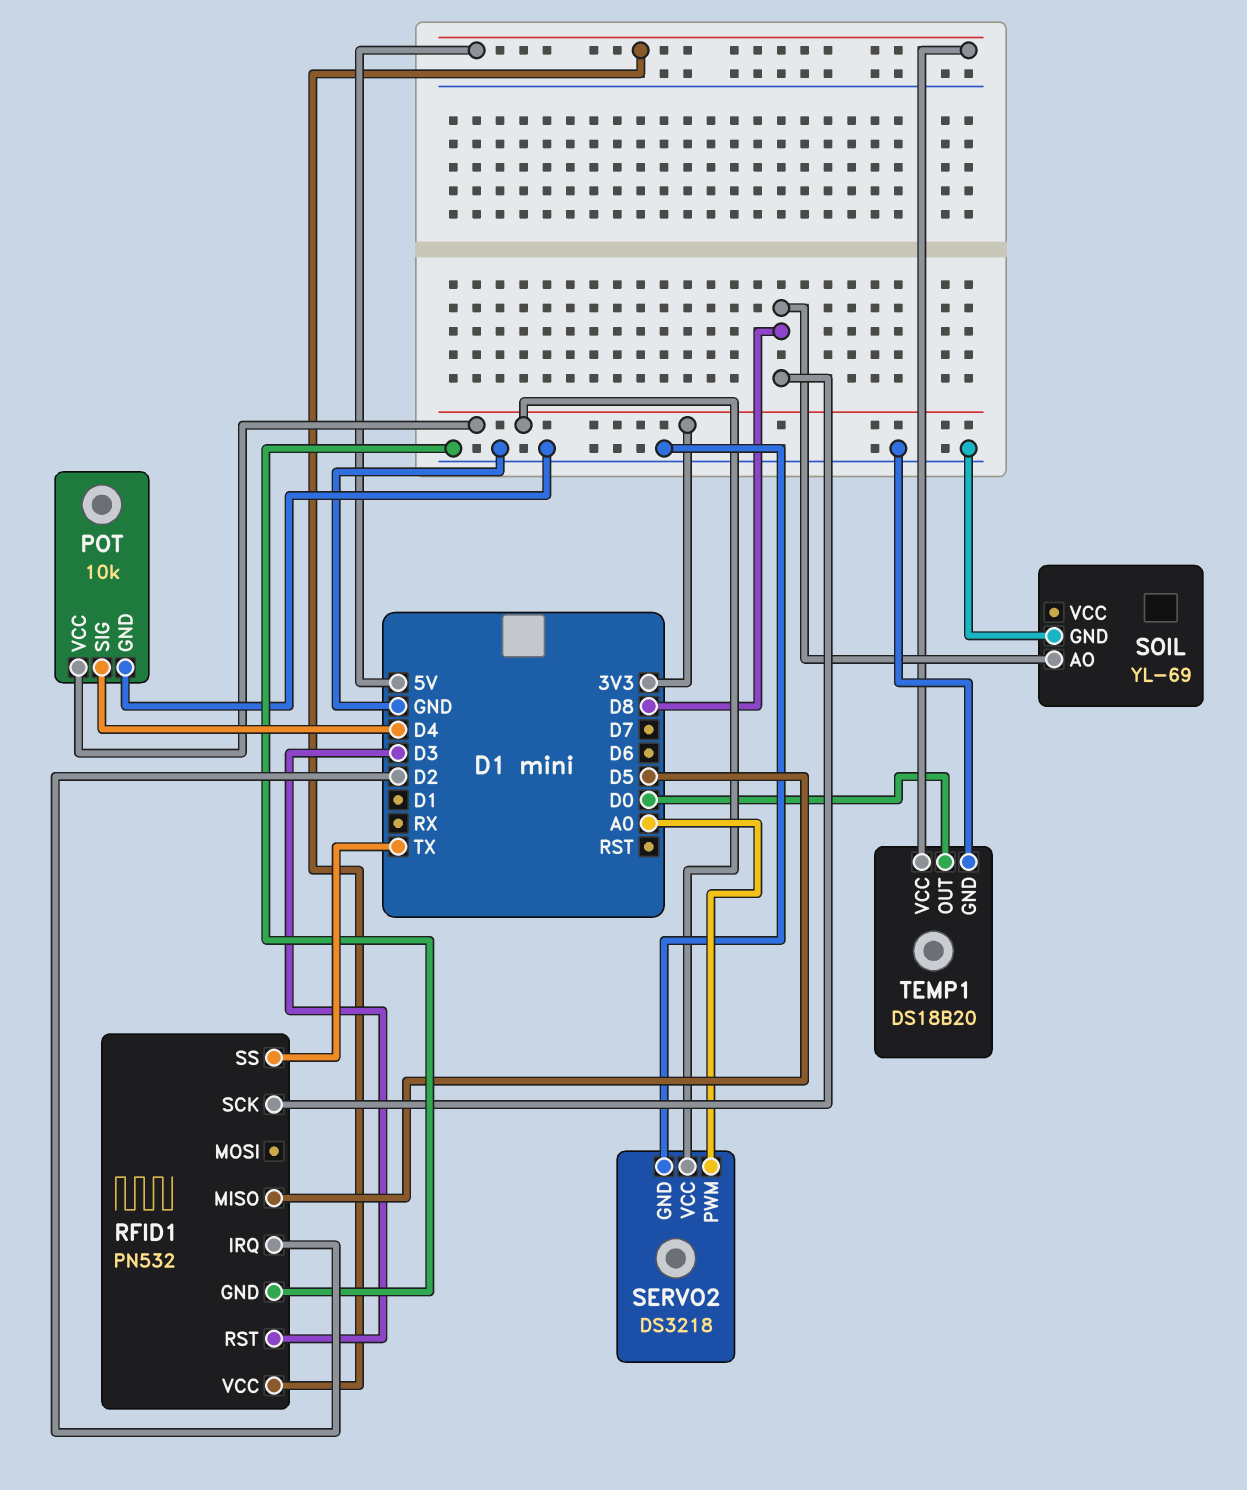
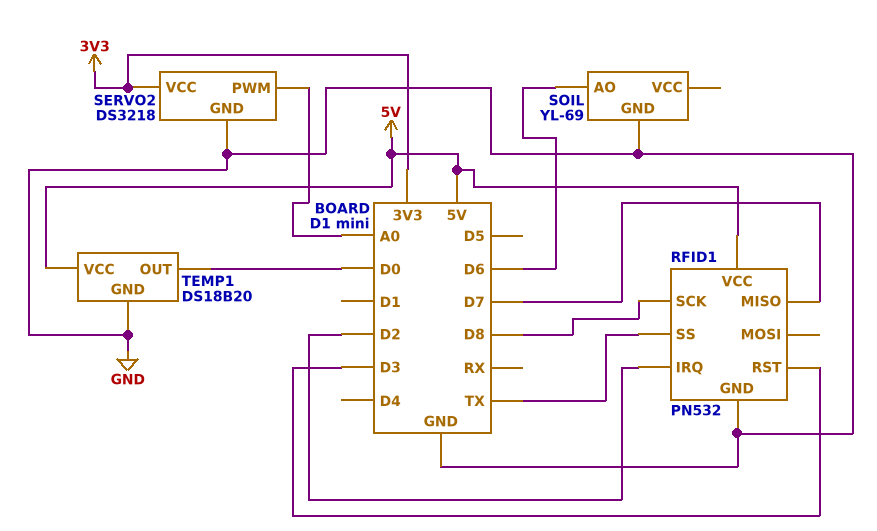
POT: 10k -> none
POT pin GND: GND -> none
POT pin SIG: D4 -> none
POT pin VCC: 3V3 -> none
RFID1 pin MISO: D5 -> D7
SOIL pin AO: D8 -> D6

